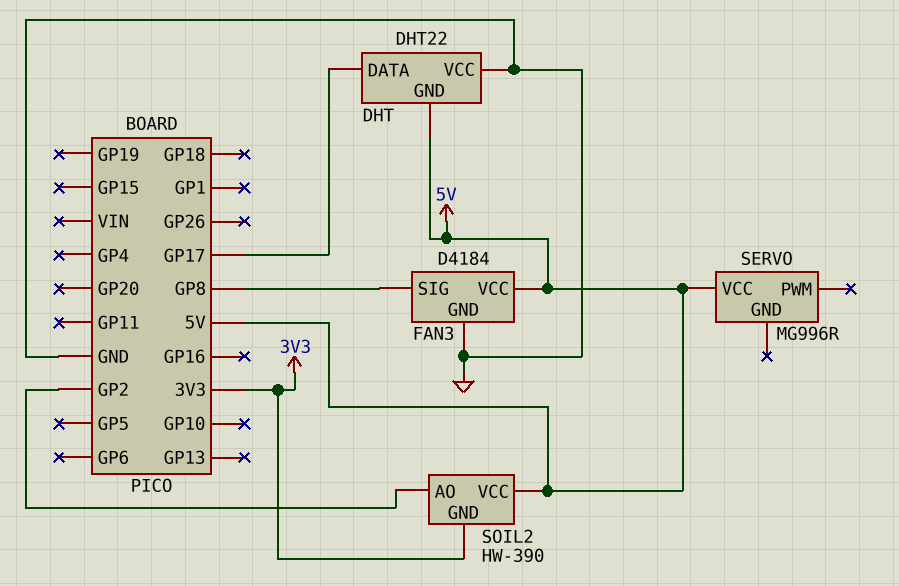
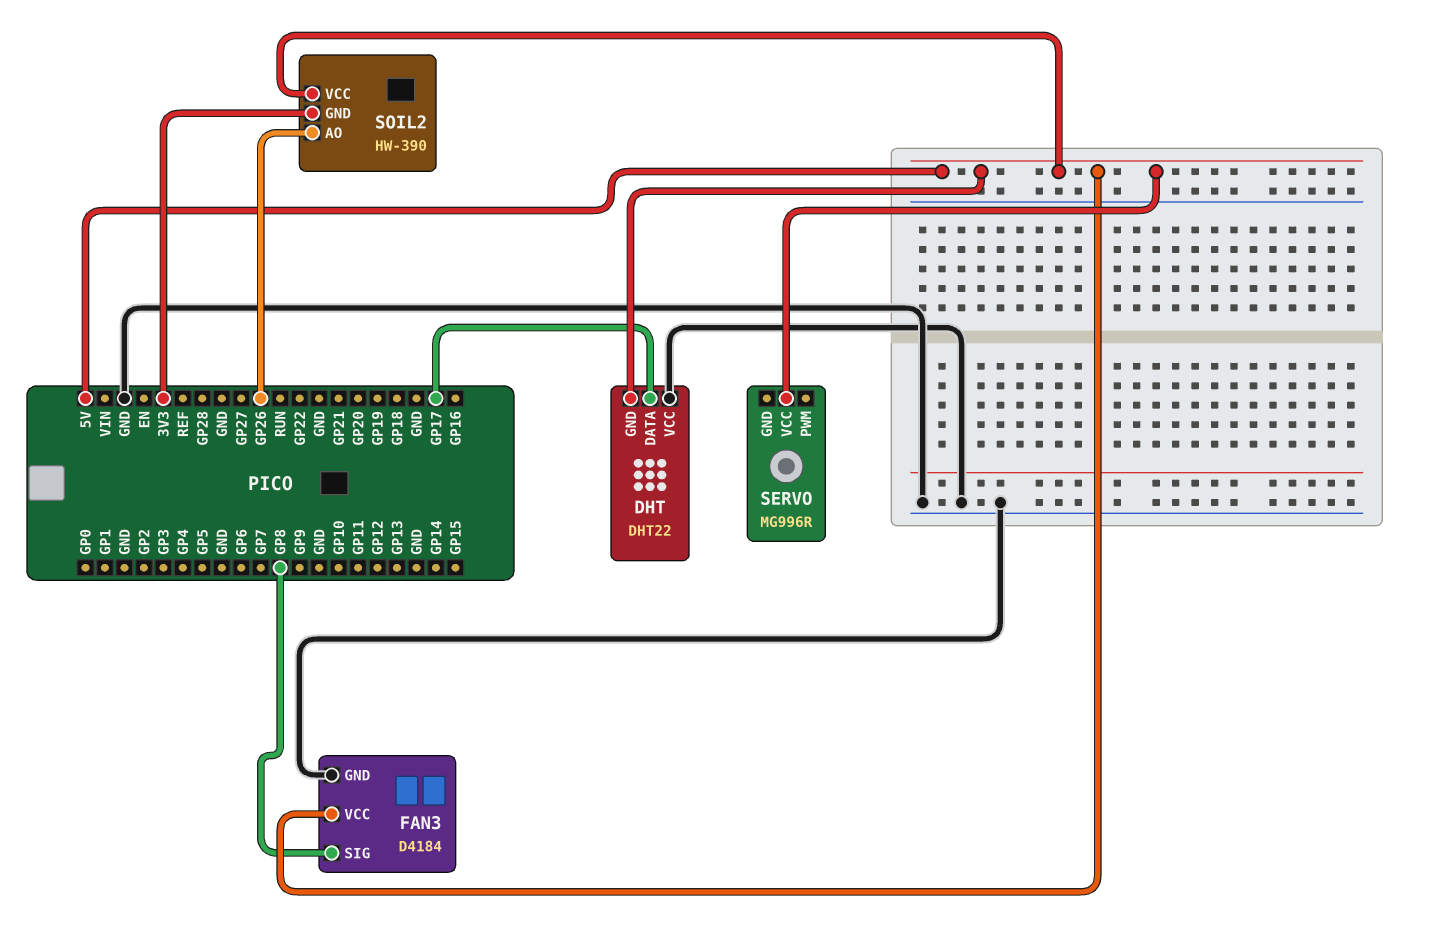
SOIL2 pin AO: GP2 -> GP26

